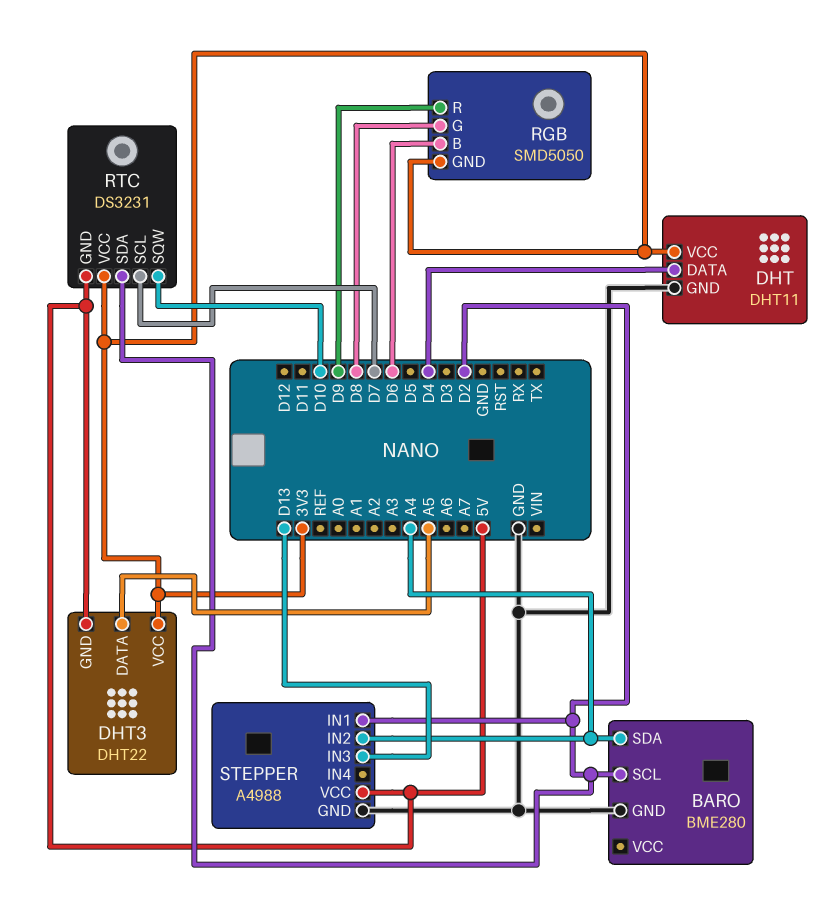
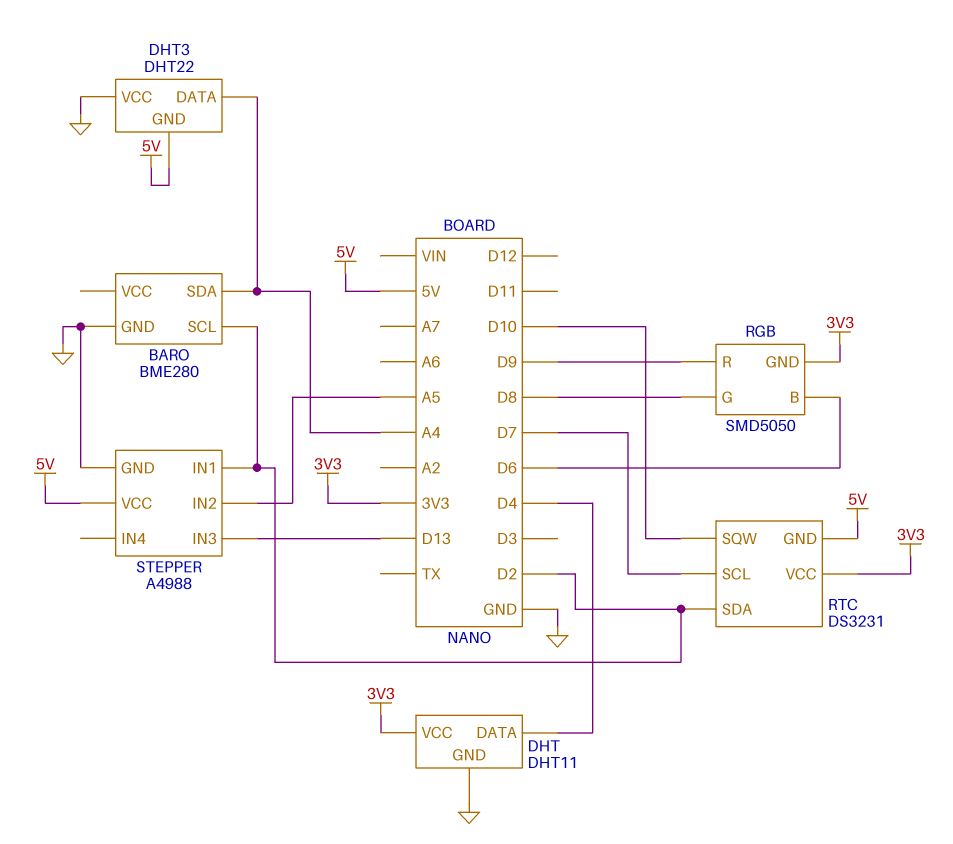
DHT3 pin DATA: A5 -> A4
DHT3 pin VCC: 3V3 -> GND
STEPPER pin IN2: A4 -> A5

